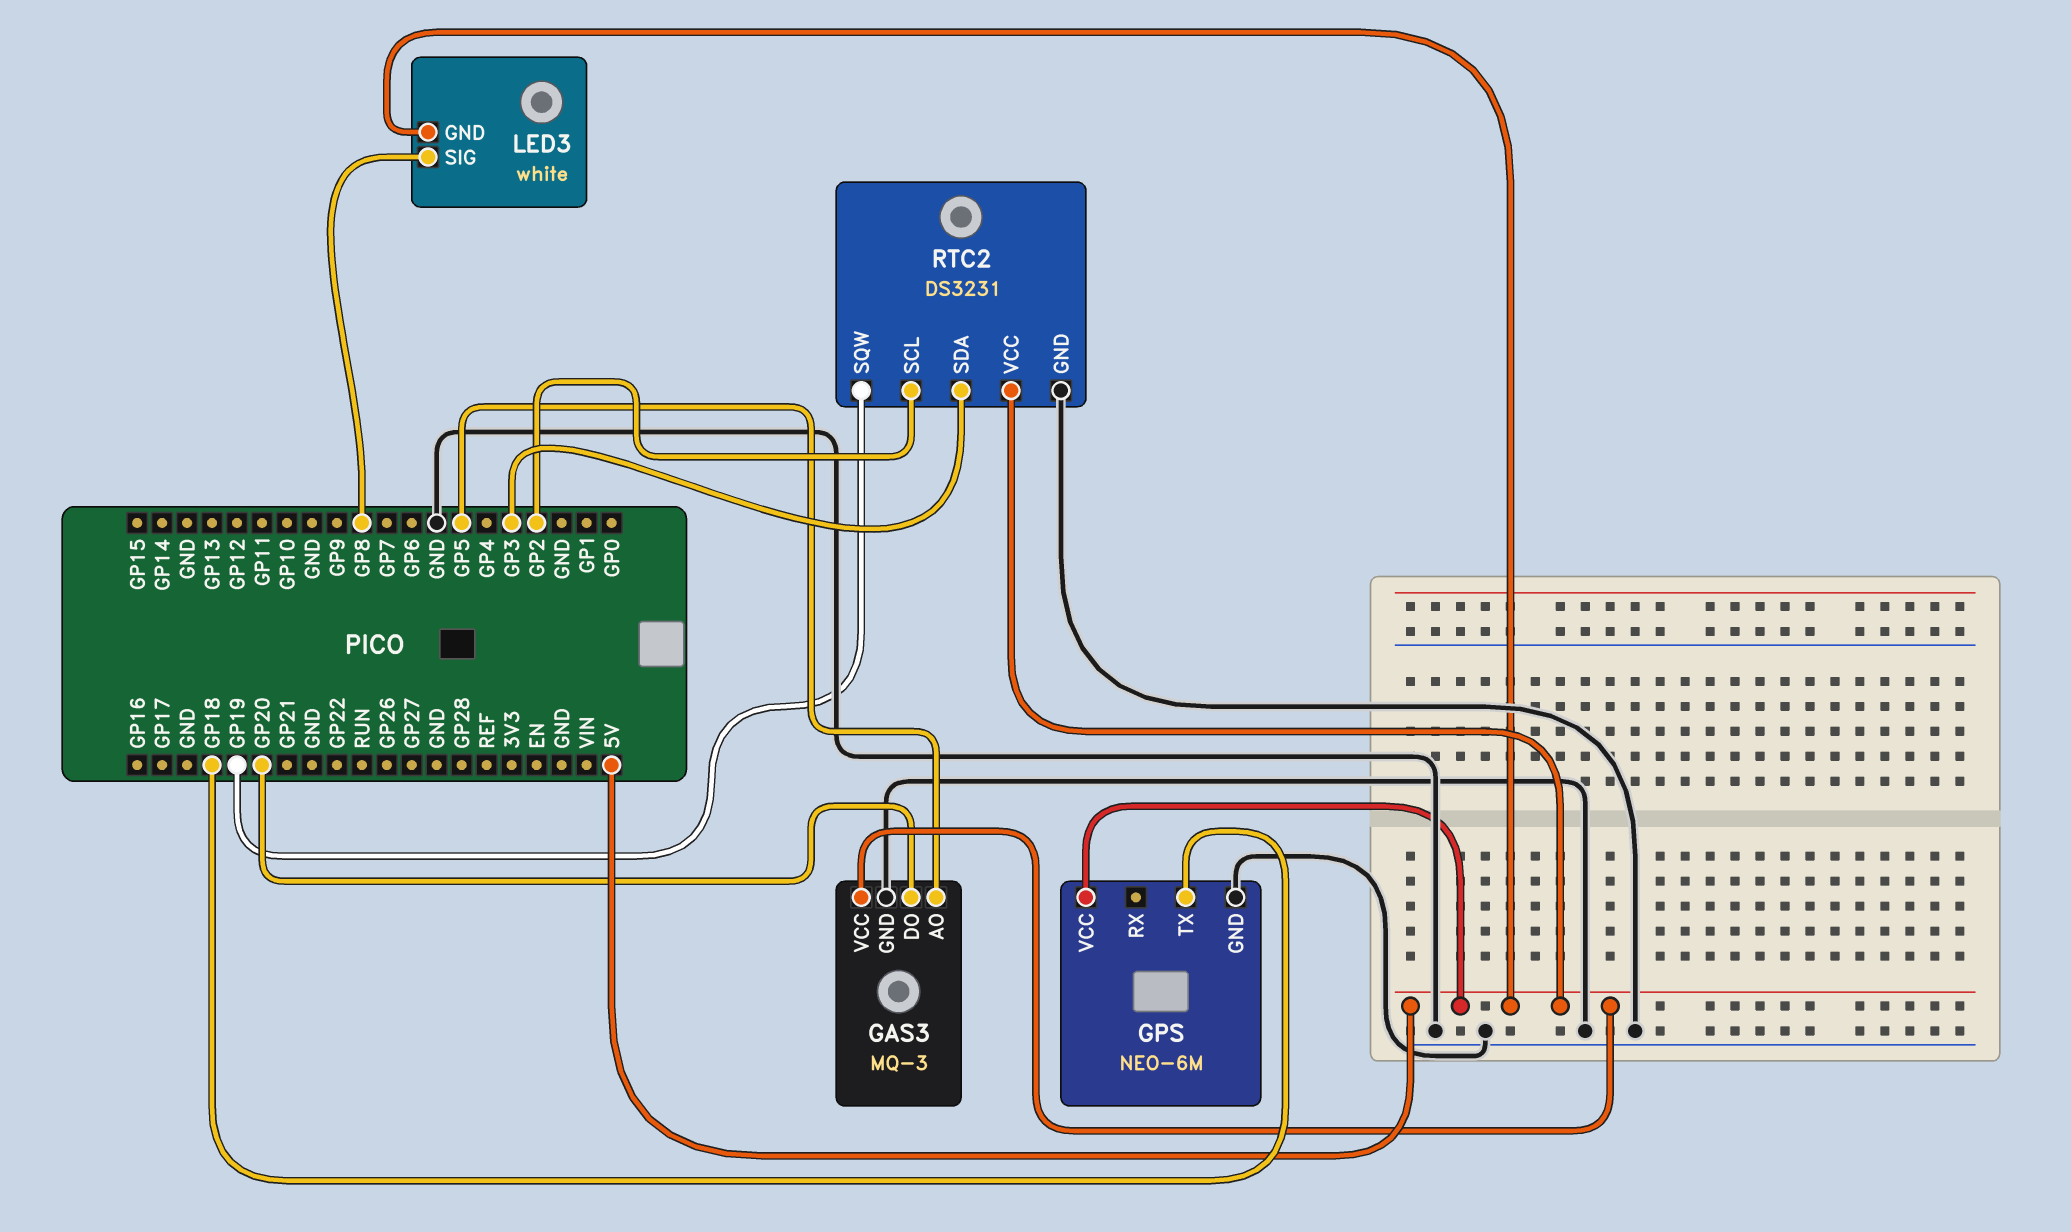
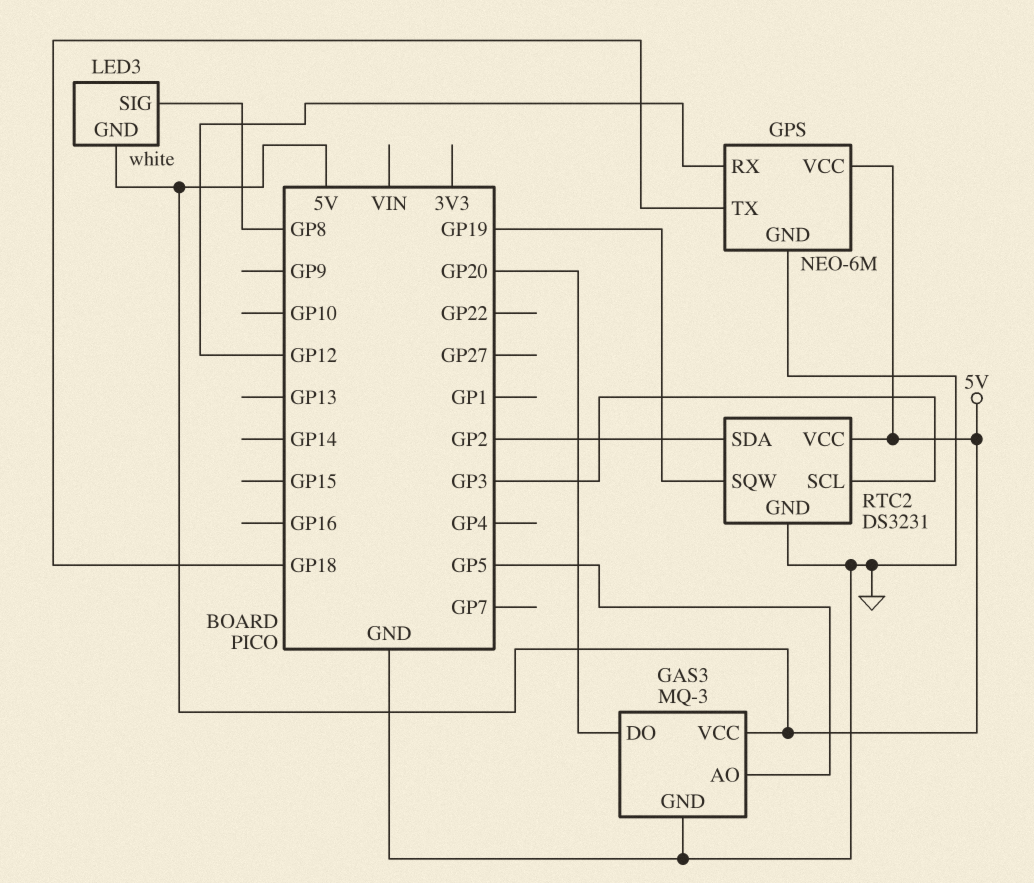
GPS pin RX: none -> GP12
RTC2 pin SCL: GP2 -> GP3
RTC2 pin SDA: GP3 -> GP2

